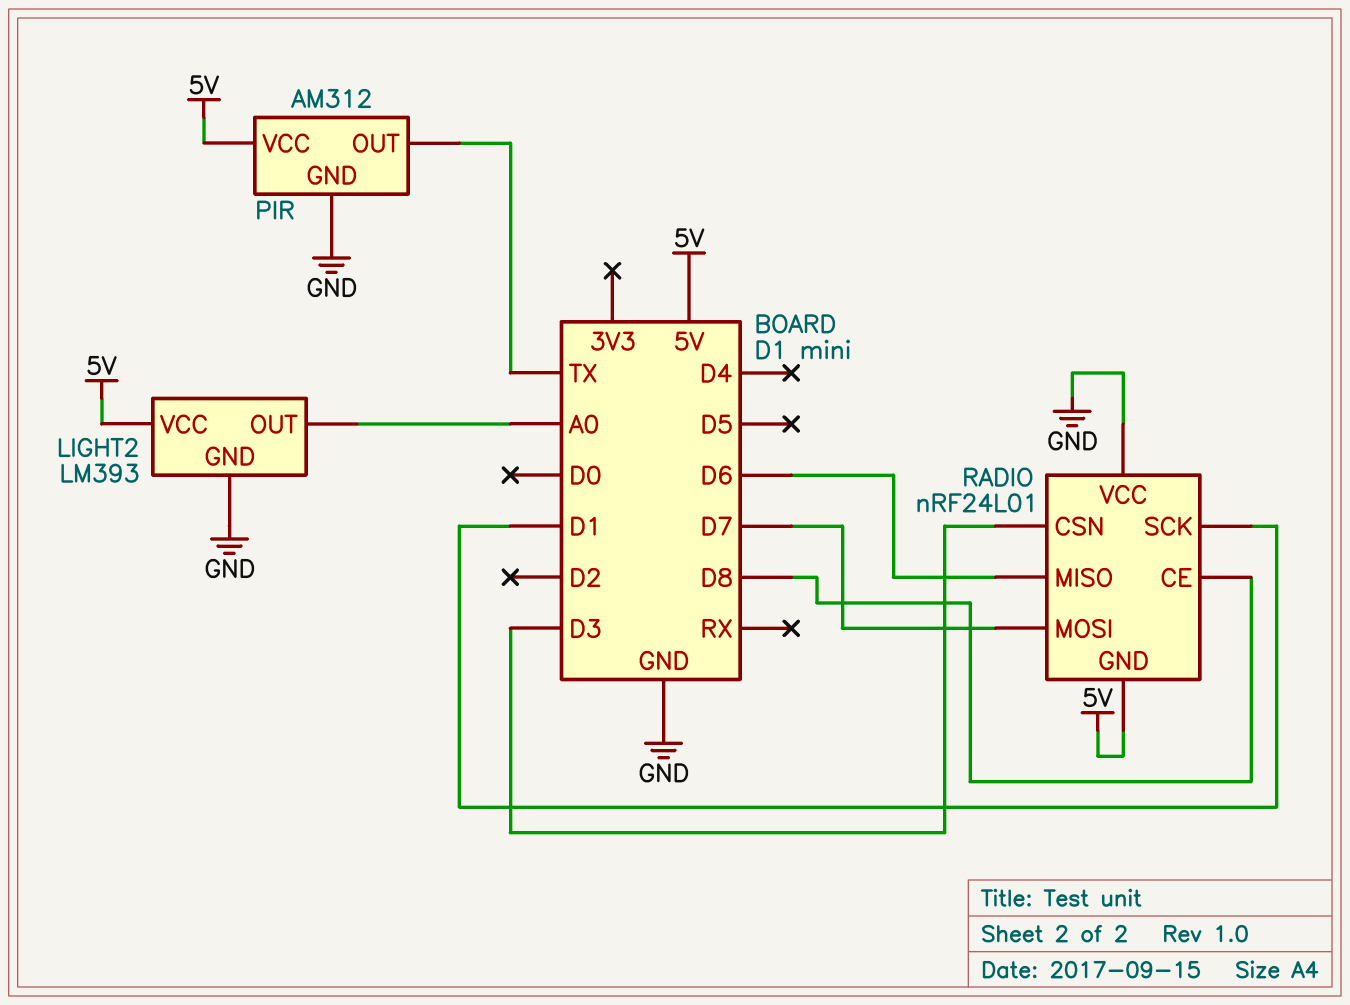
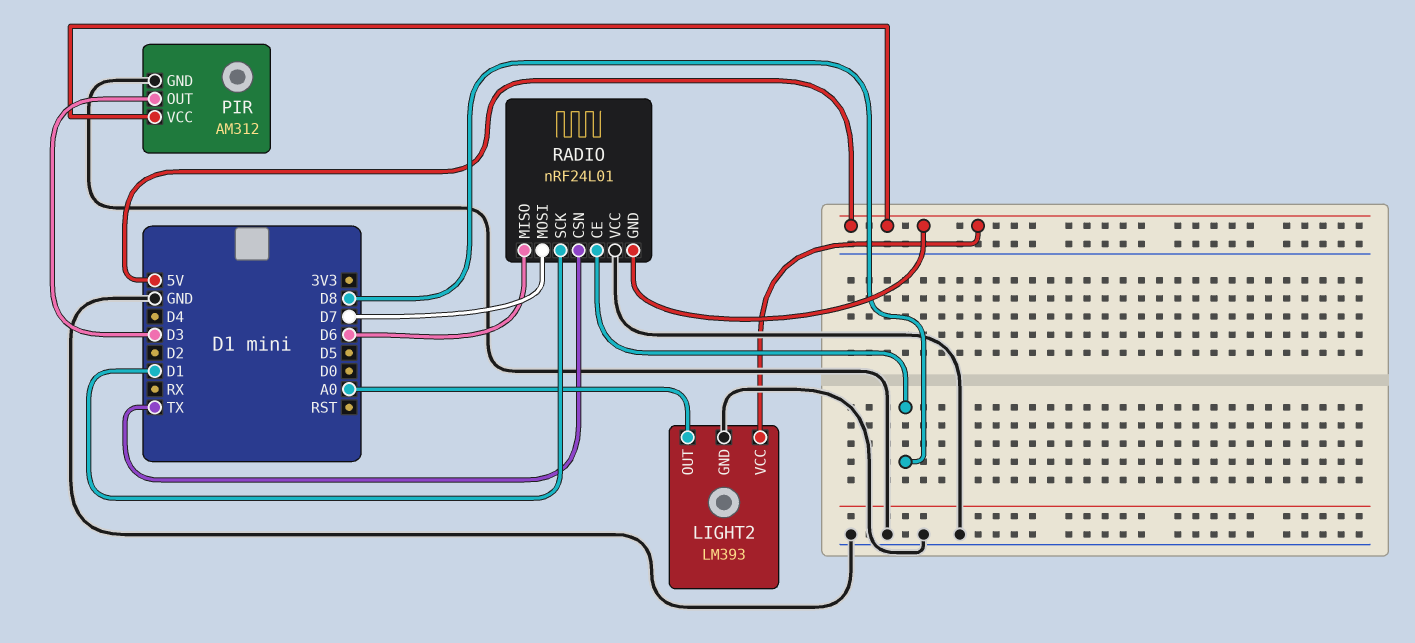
PIR pin OUT: TX -> D3
RADIO pin CSN: D3 -> TX

